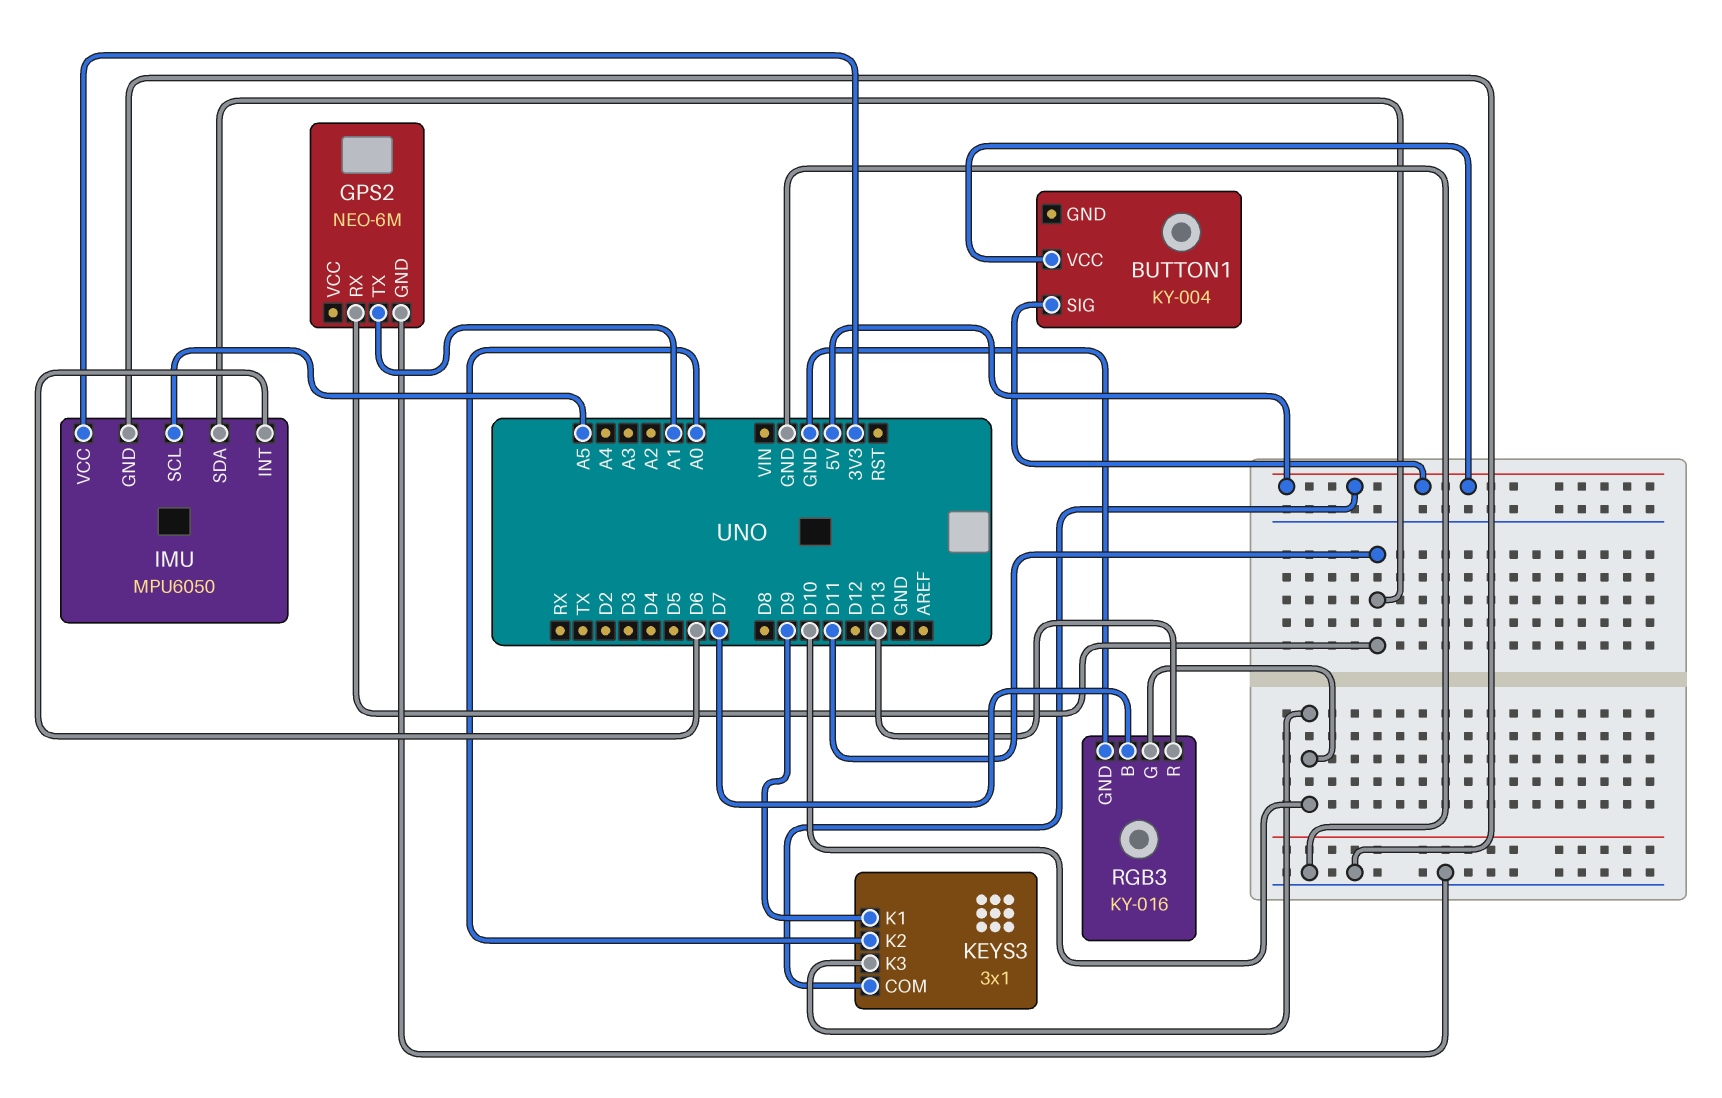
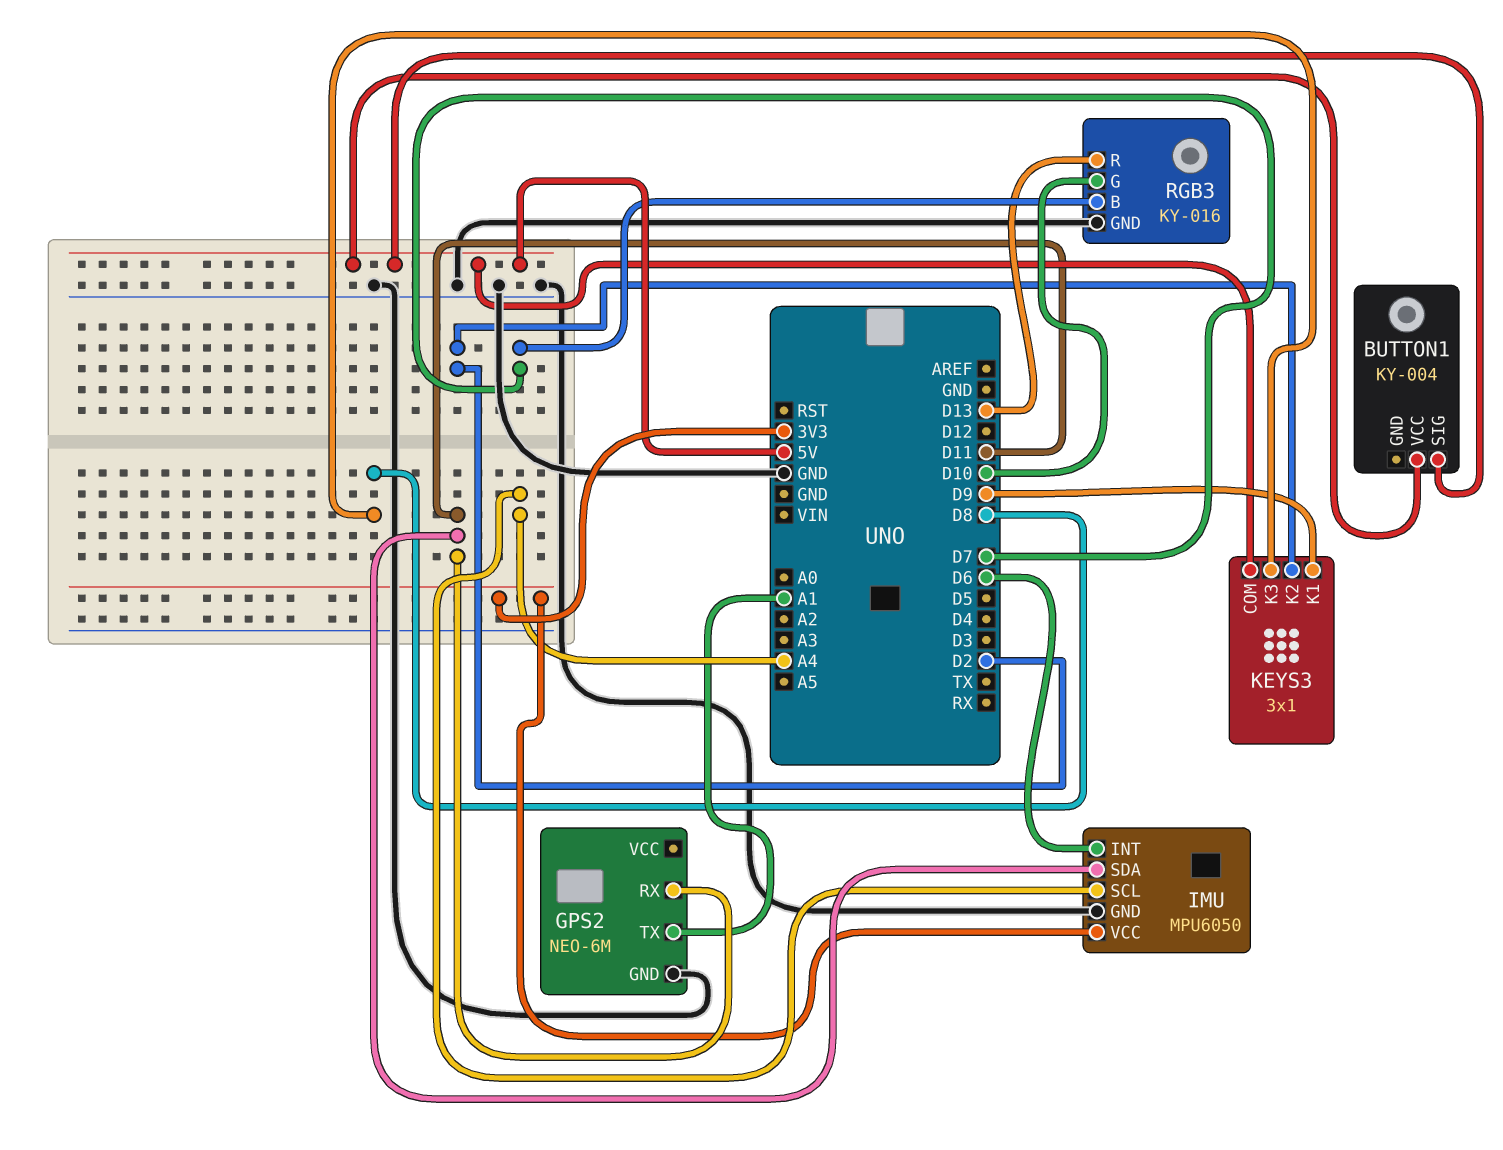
IMU pin SCL: A5 -> A4
KEYS3 pin K2: A0 -> D2
KEYS3 pin K3: D10 -> D8

